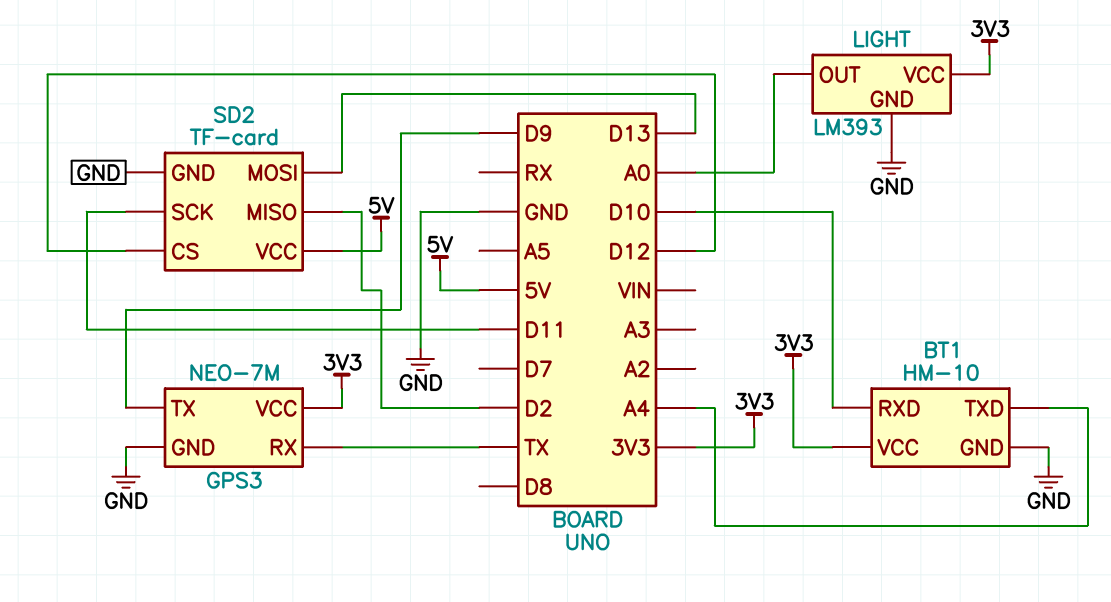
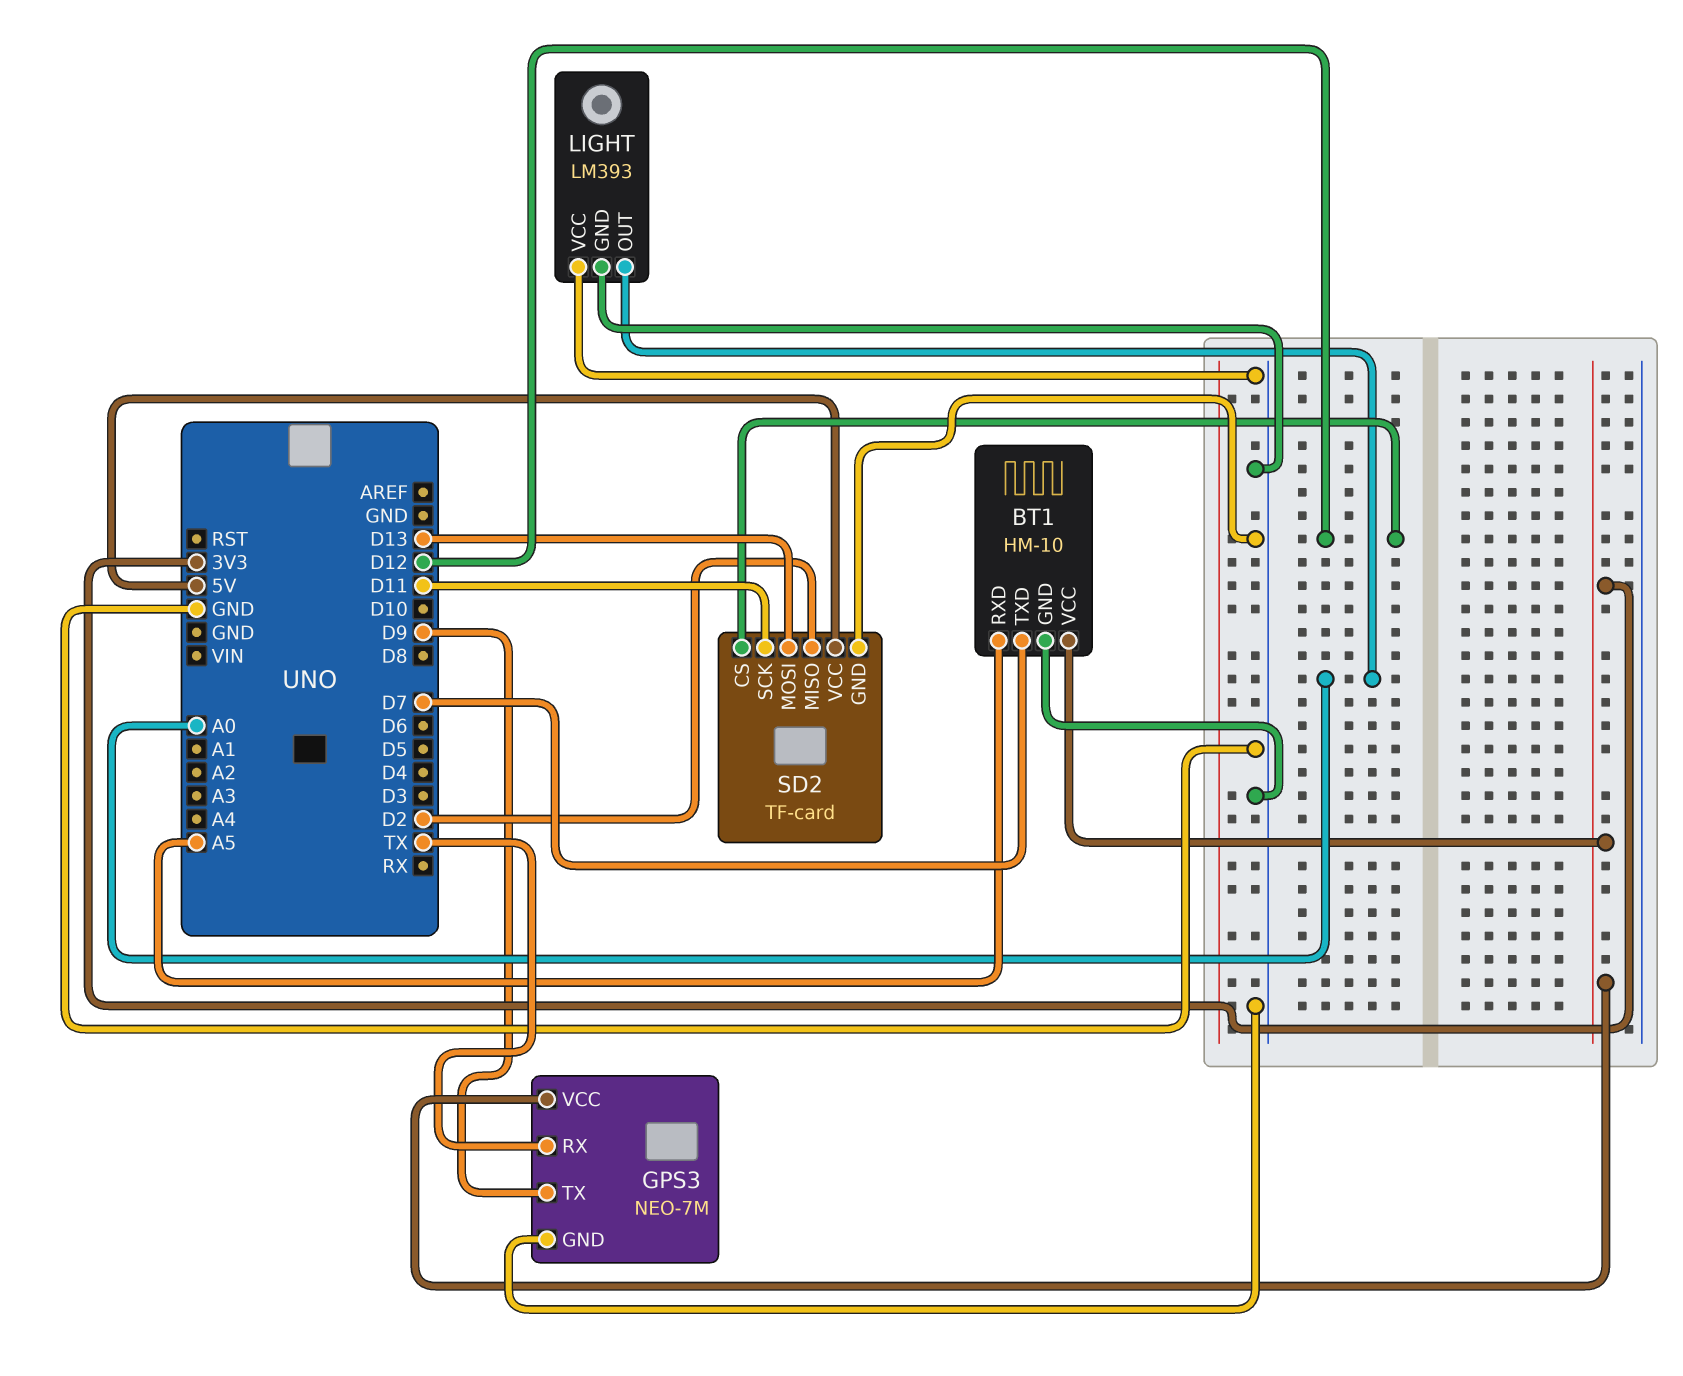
BT1 pin RXD: D10 -> A5
BT1 pin TXD: A4 -> D7
LIGHT pin VCC: 3V3 -> GND

